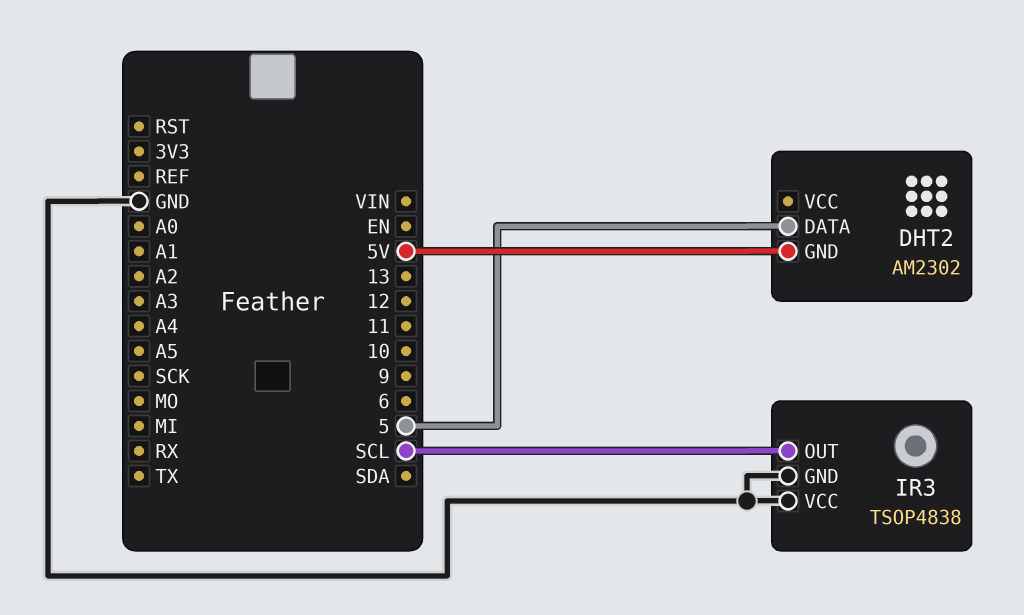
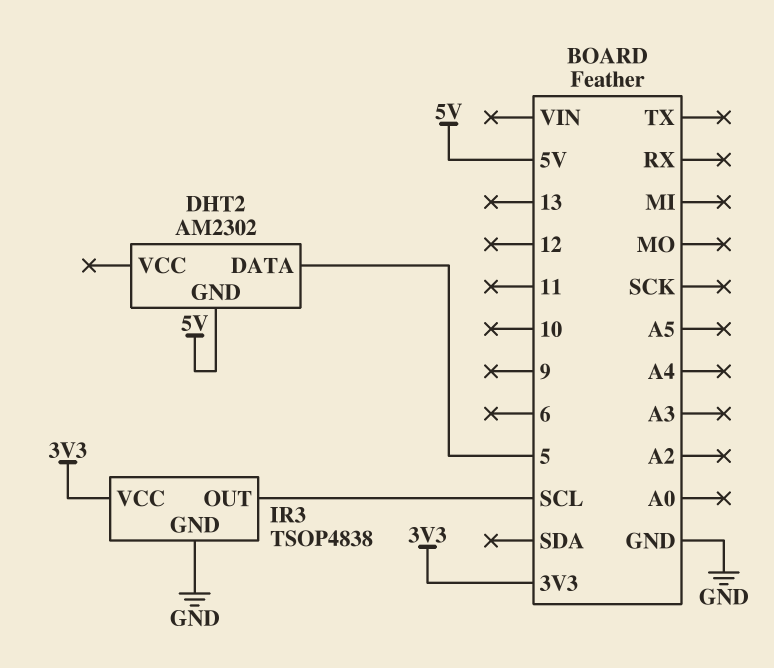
IR3 pin VCC: GND -> 3V3

